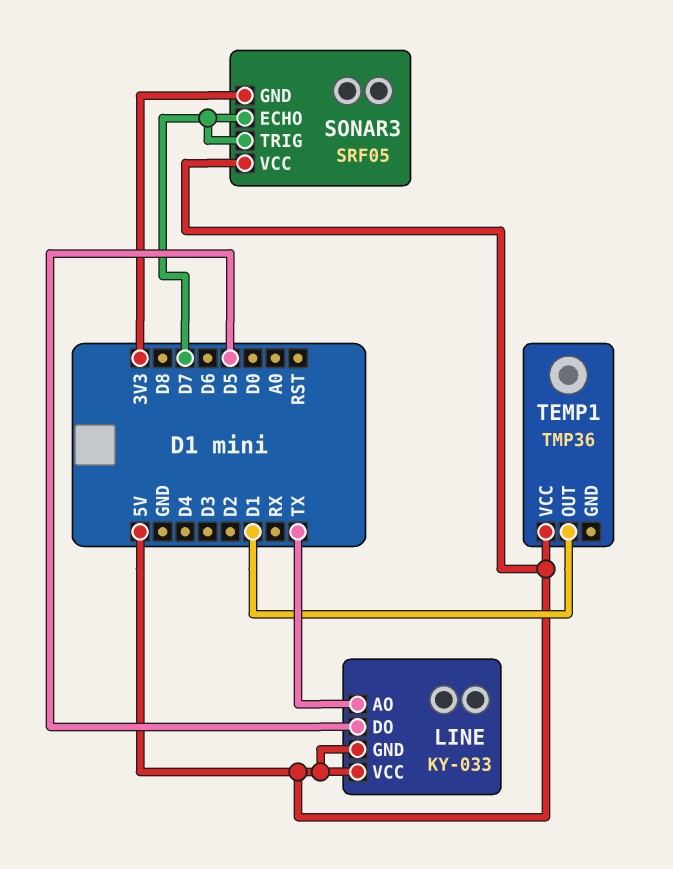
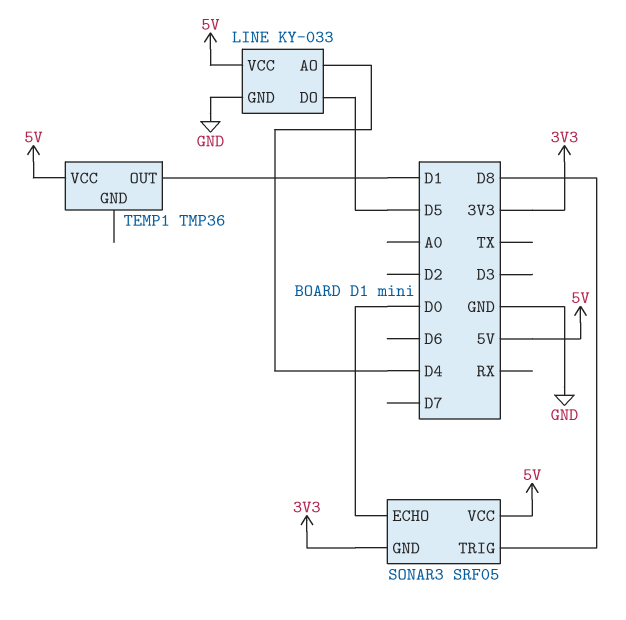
LINE pin AO: TX -> D4
LINE pin GND: 5V -> GND
SONAR3 pin ECHO: D7 -> D0
SONAR3 pin TRIG: D7 -> D8

